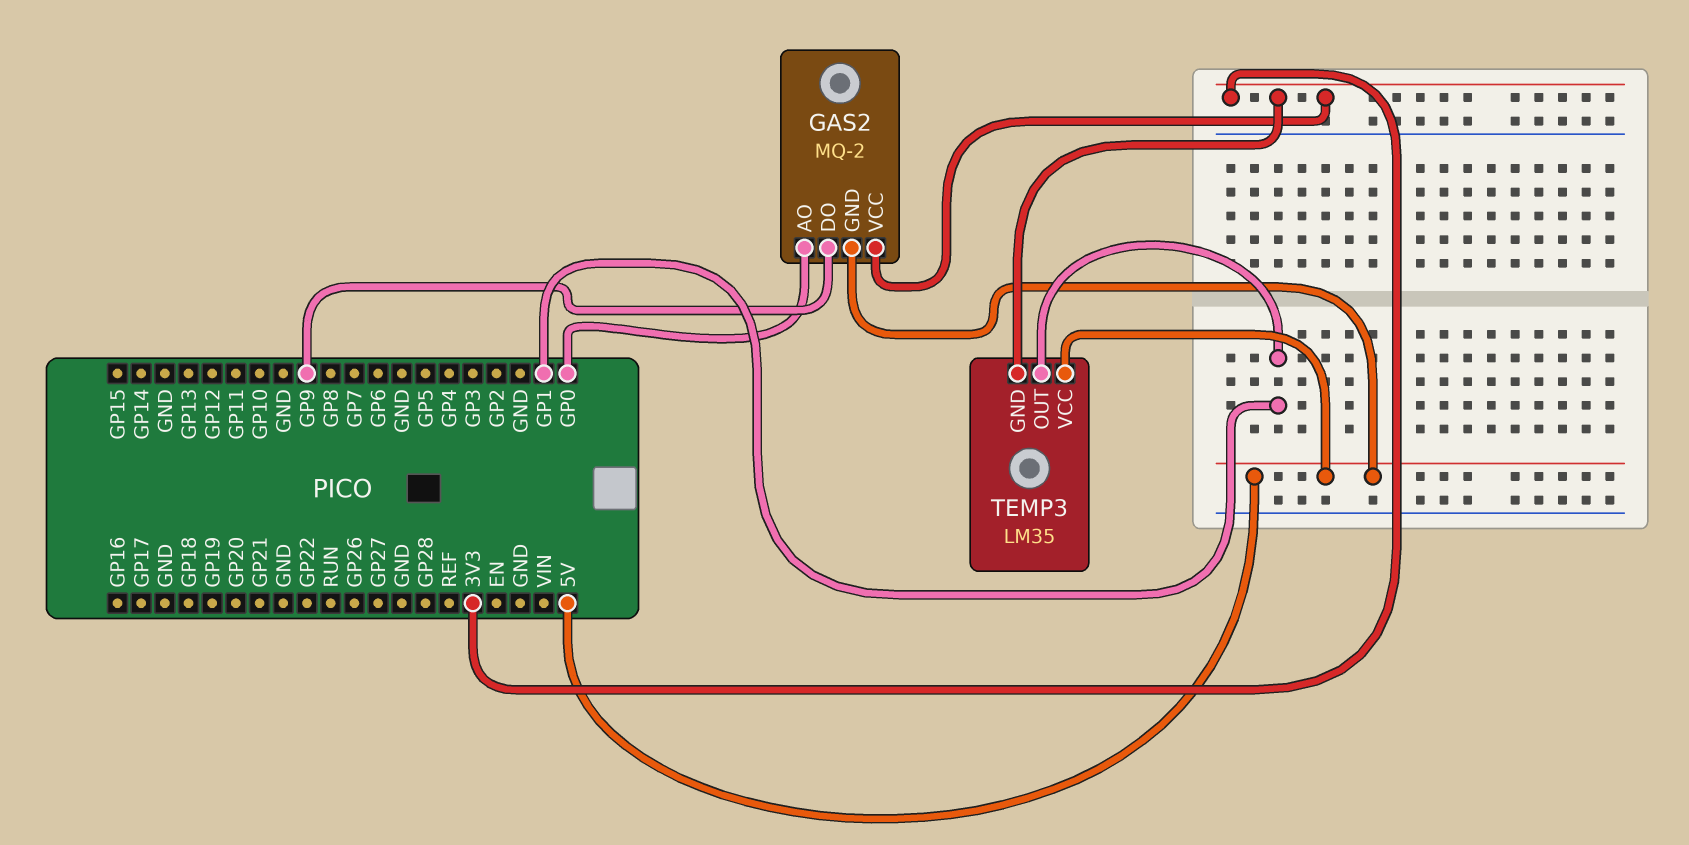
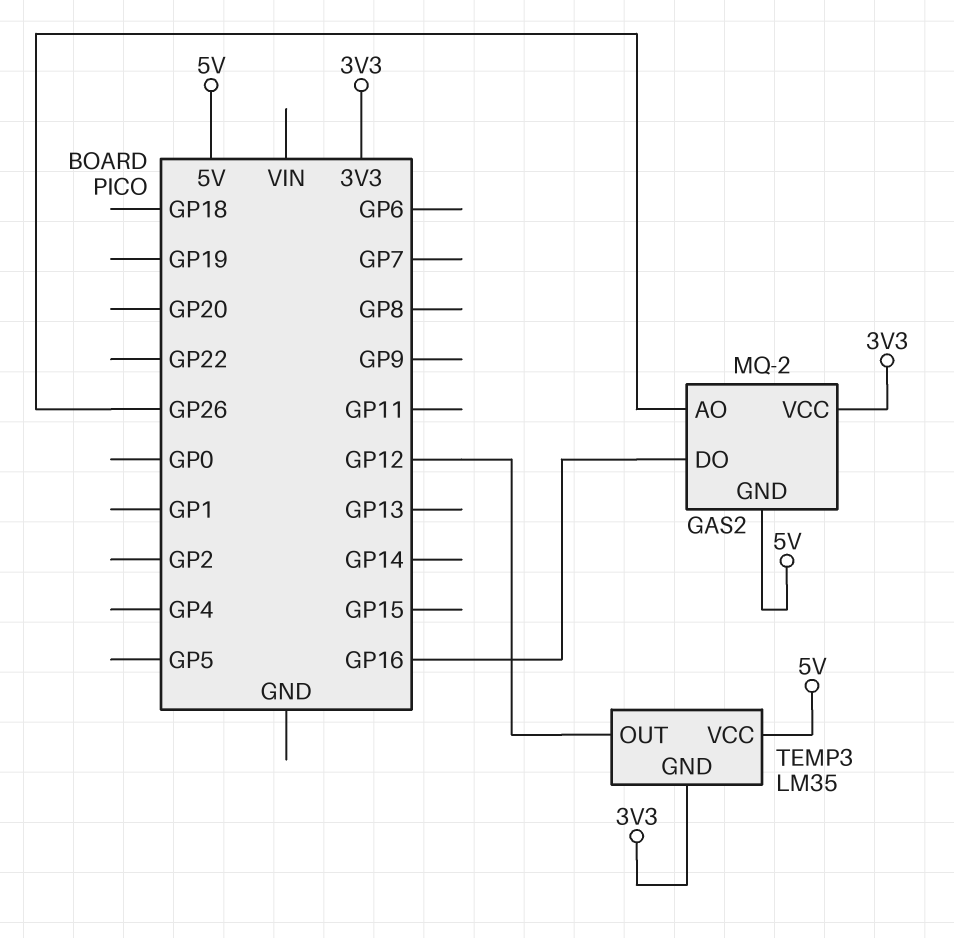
GAS2 pin AO: GP0 -> GP26
GAS2 pin DO: GP9 -> GP16
TEMP3 pin OUT: GP1 -> GP12

